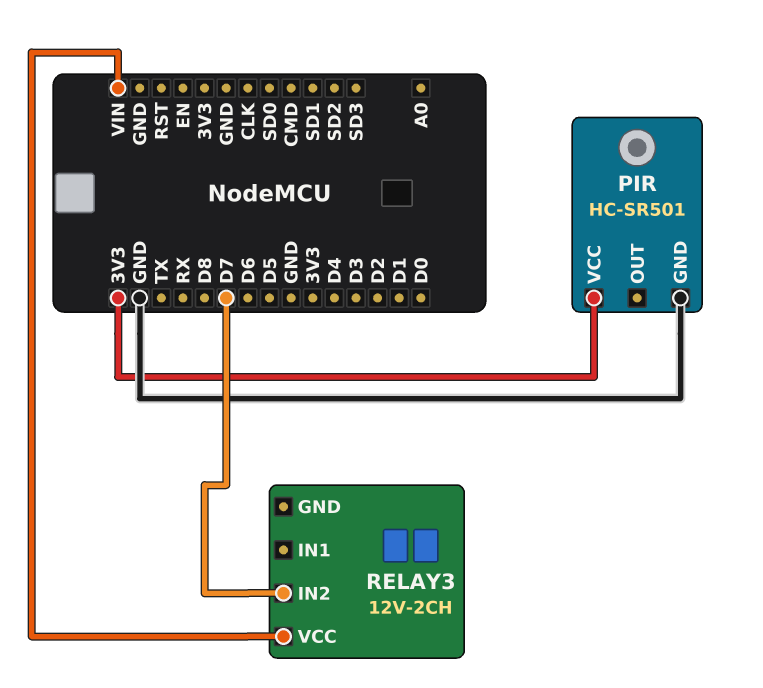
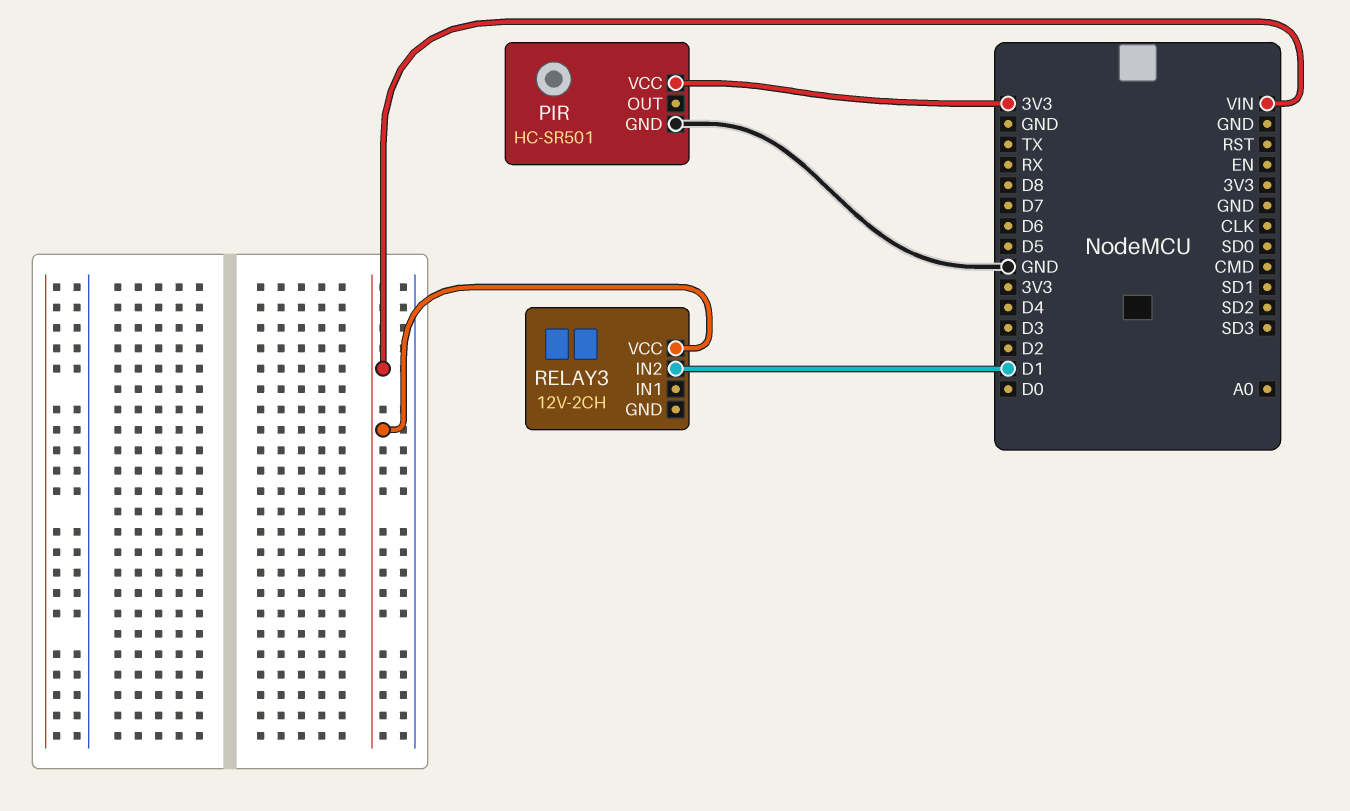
RELAY3 pin IN2: D7 -> D1

